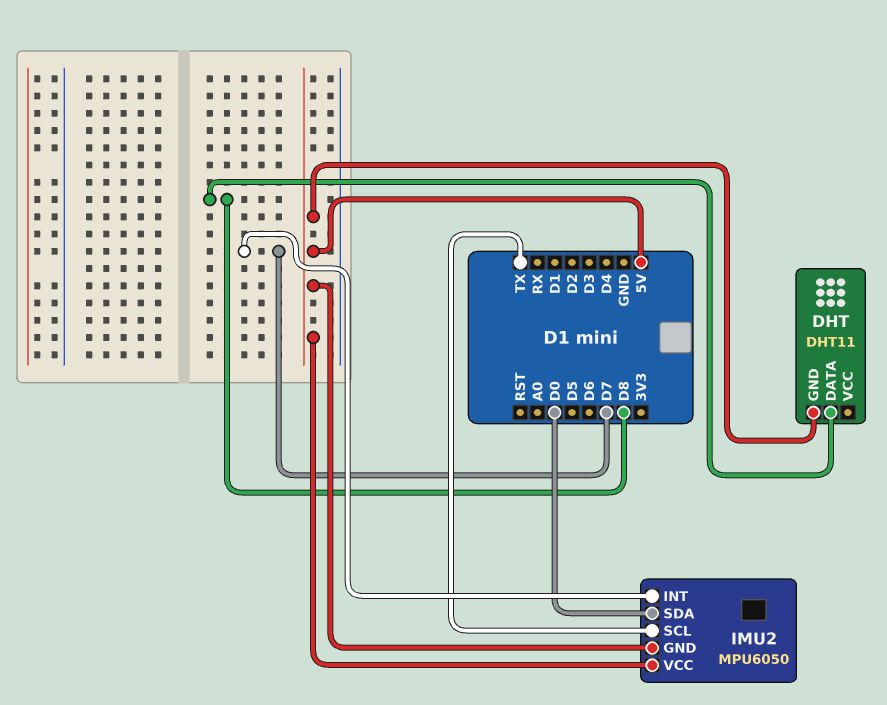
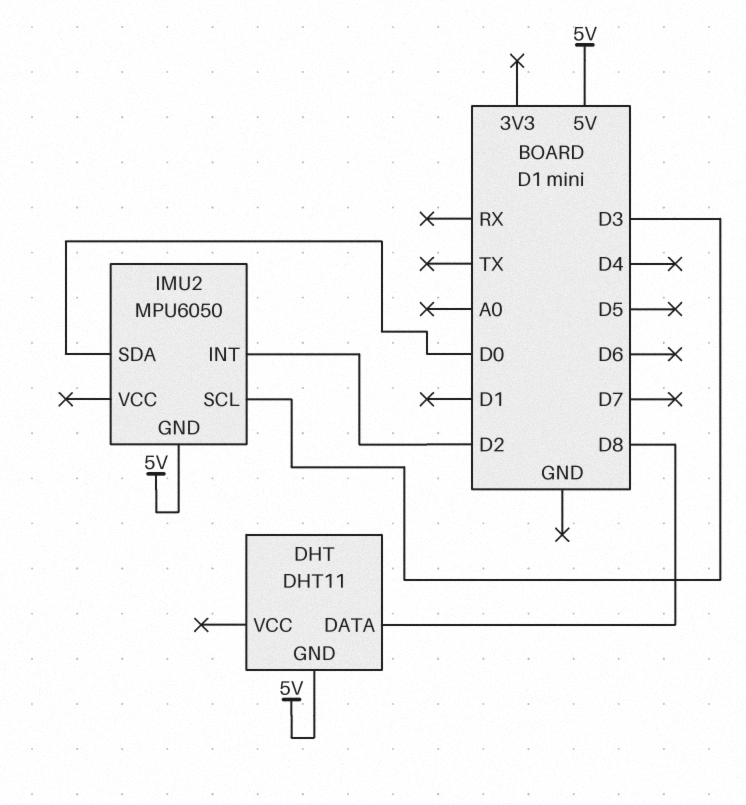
IMU2 pin INT: D7 -> D2
IMU2 pin SCL: TX -> D3
IMU2 pin VCC: 5V -> none

